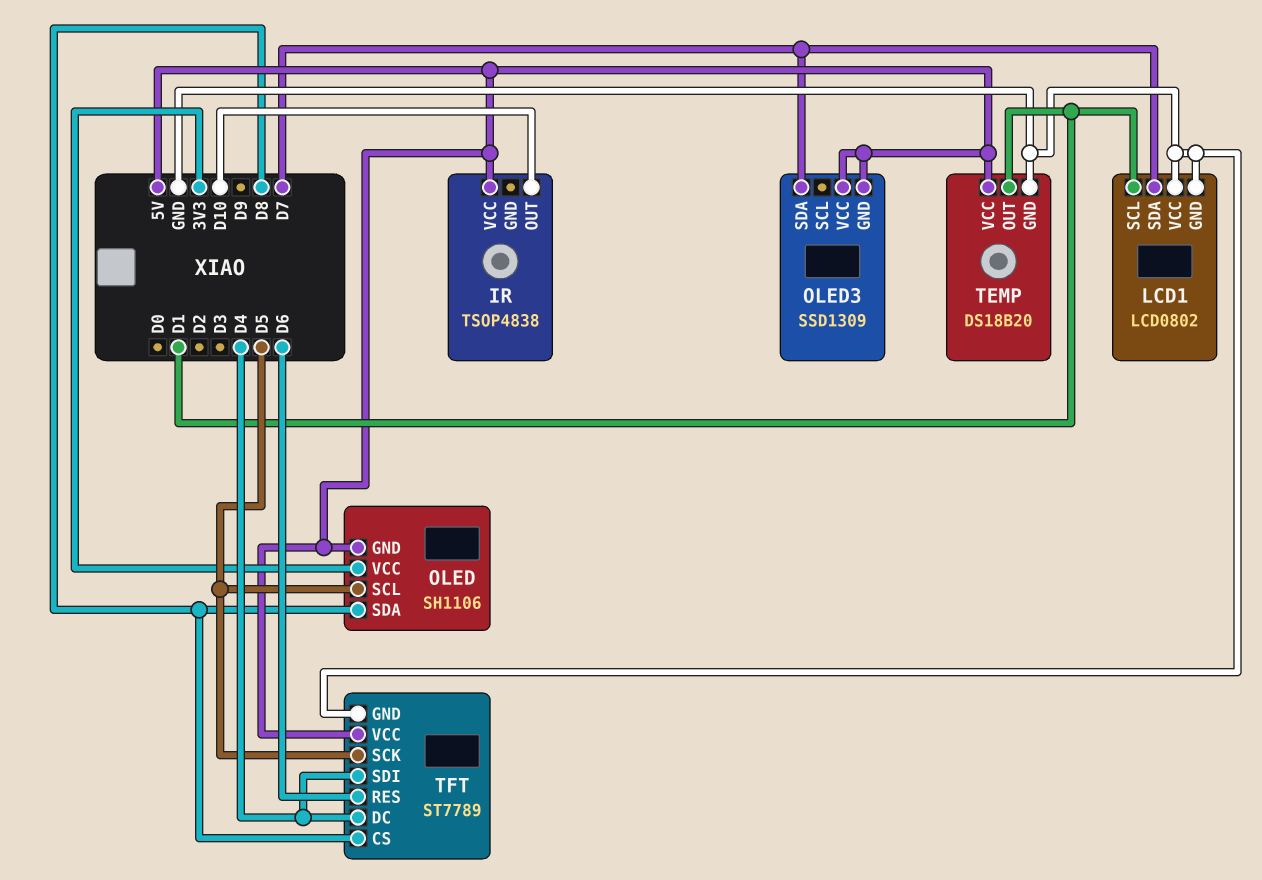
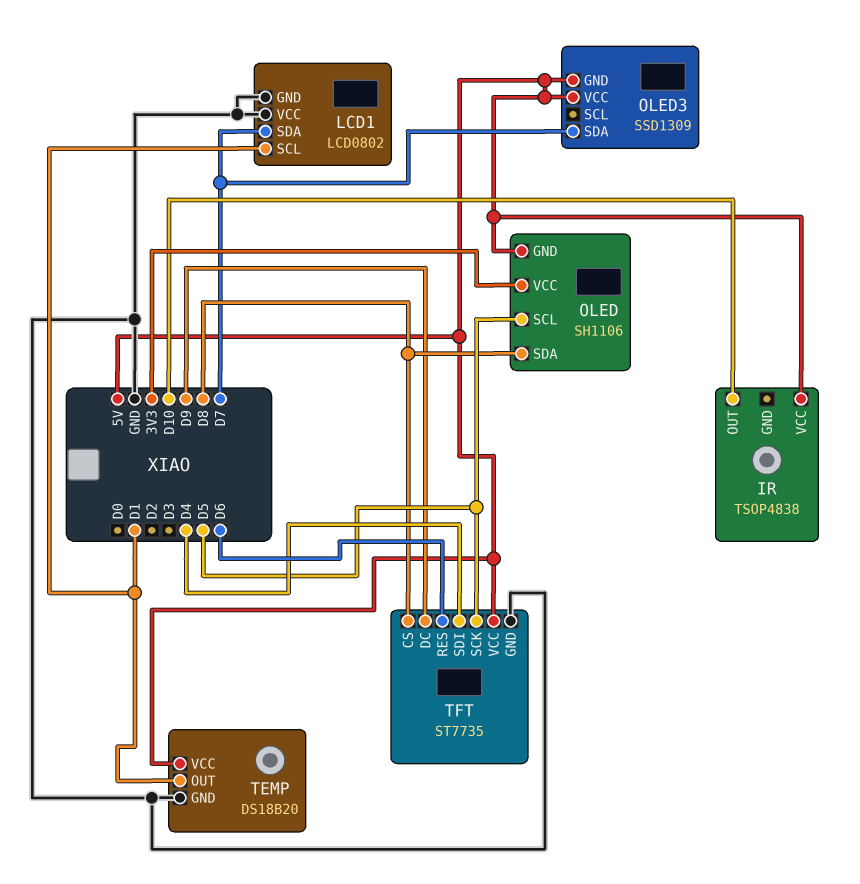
TFT: ST7789 -> ST7735
TFT pin DC: D4 -> D9

